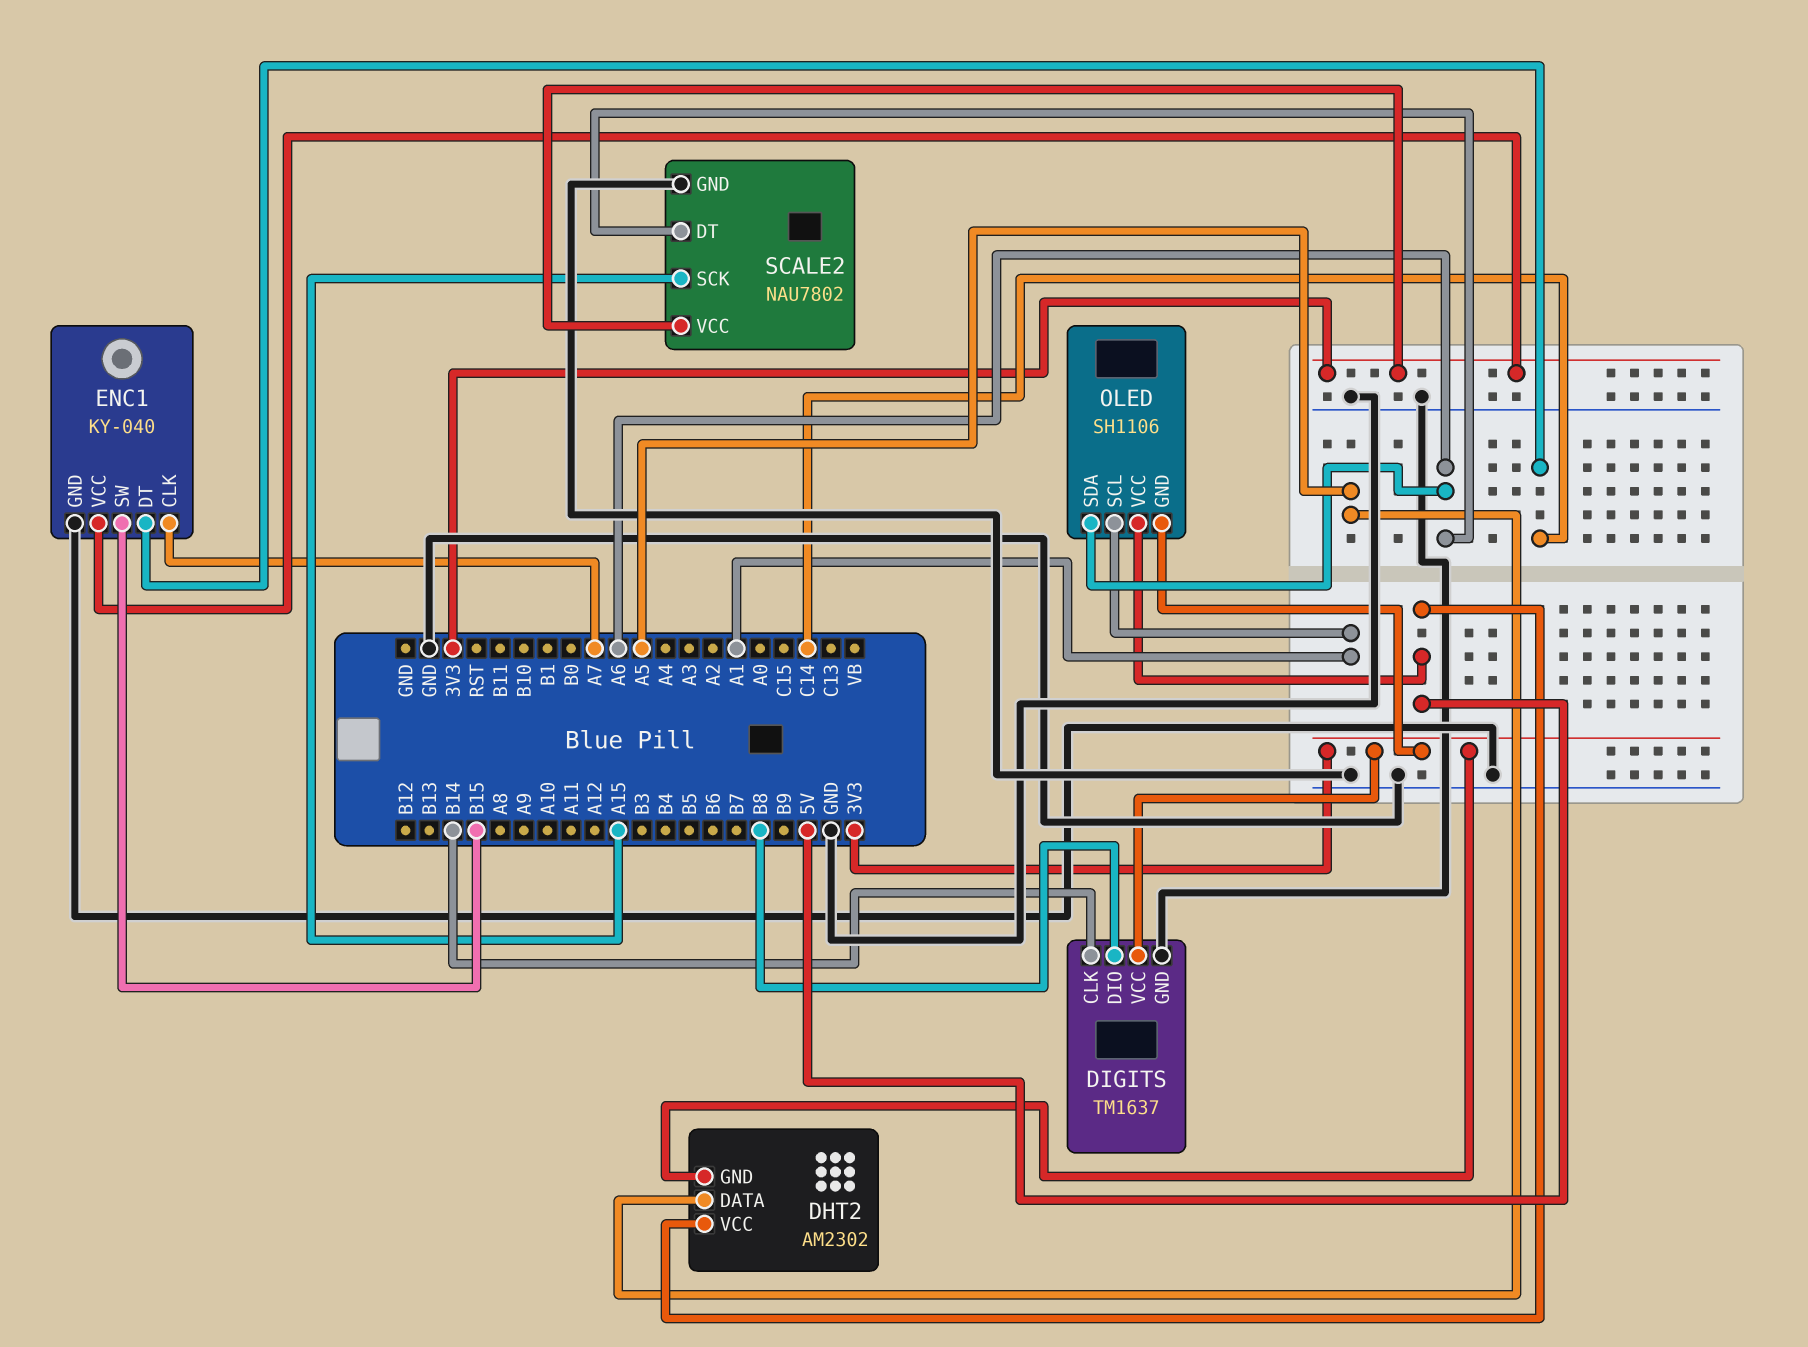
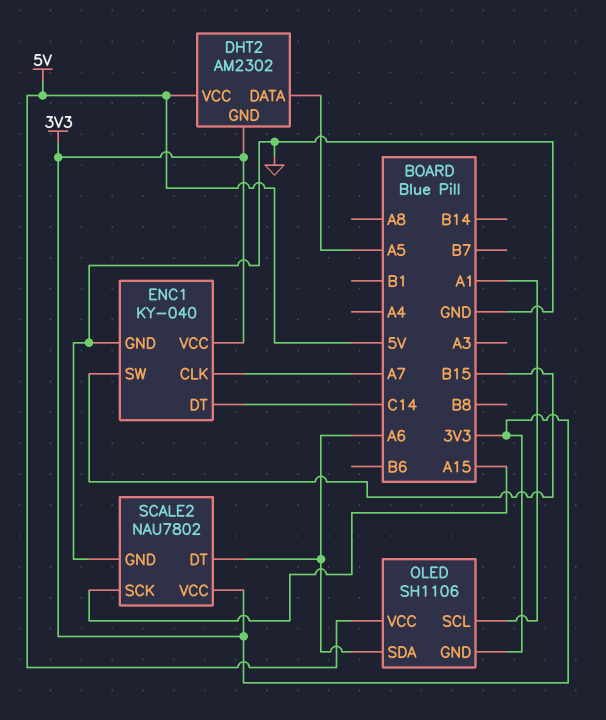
DIGITS: TM1637 -> none
DIGITS pin CLK: B14 -> none
DIGITS pin DIO: B8 -> none
DIGITS pin GND: GND -> none
DIGITS pin VCC: 3V3 -> none

